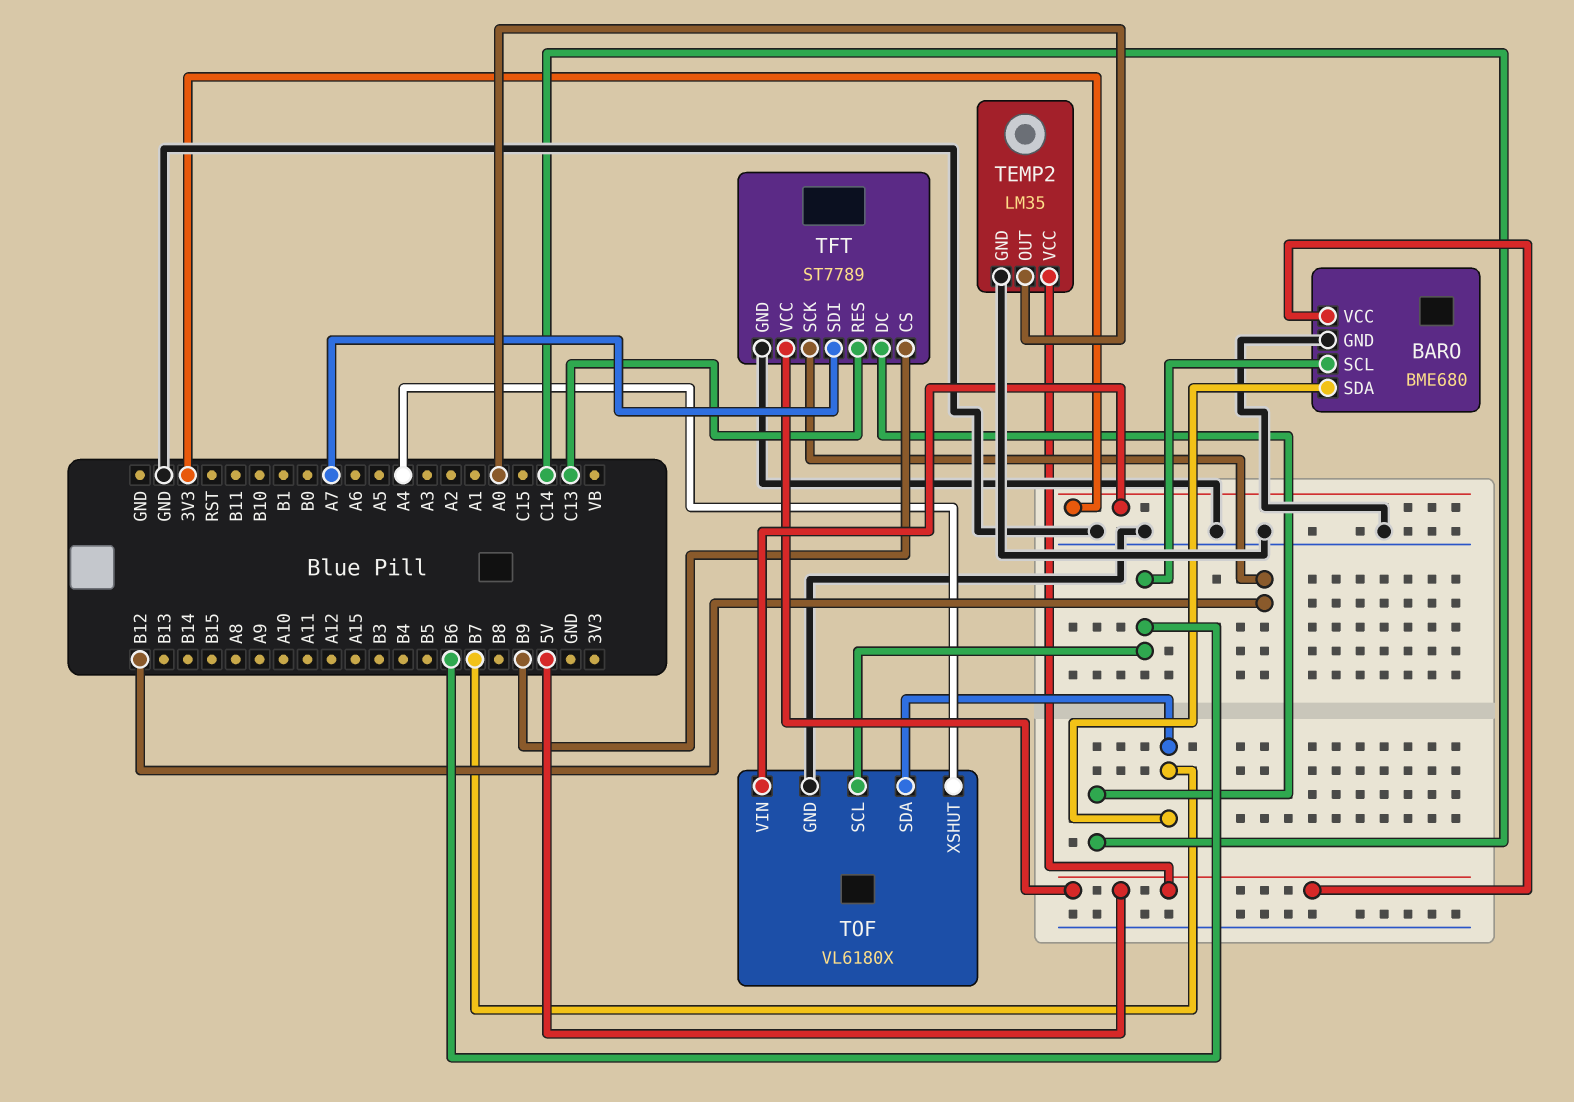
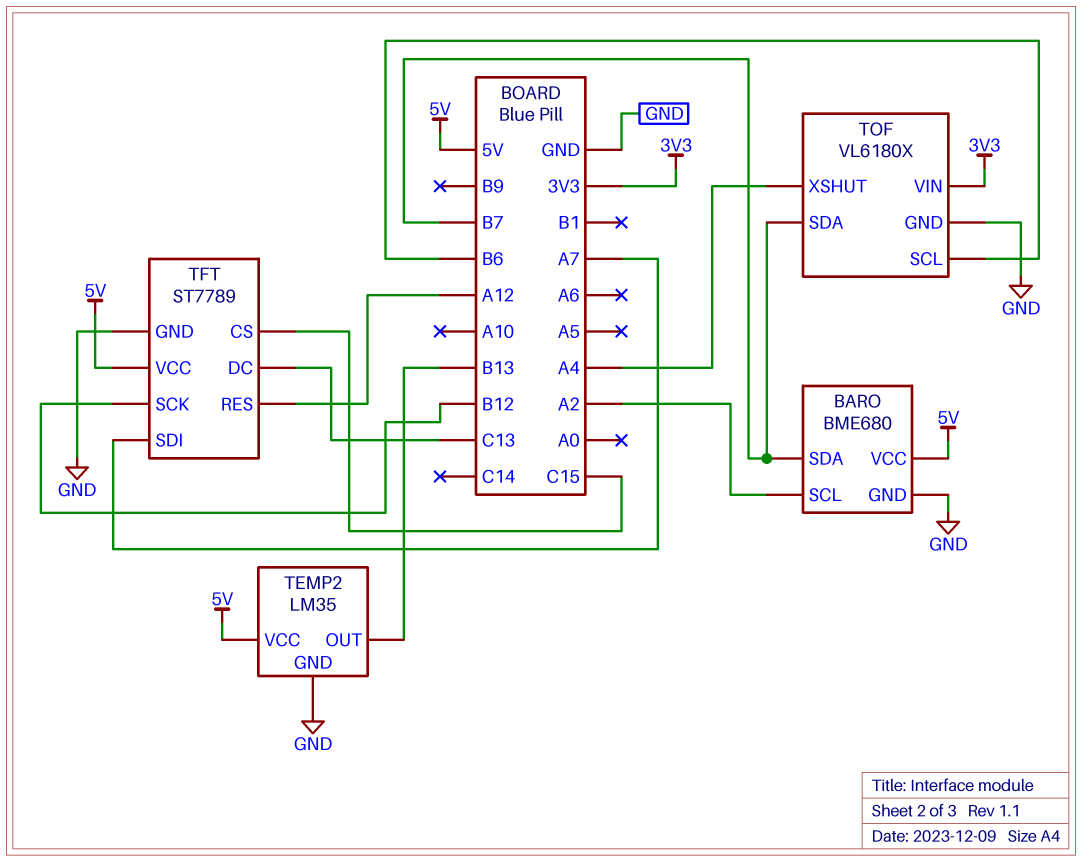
BARO pin SCL: B6 -> A2
TEMP2 pin OUT: A0 -> B13
TFT pin CS: B9 -> C15
TFT pin DC: C14 -> C13
TFT pin RES: C13 -> A12

